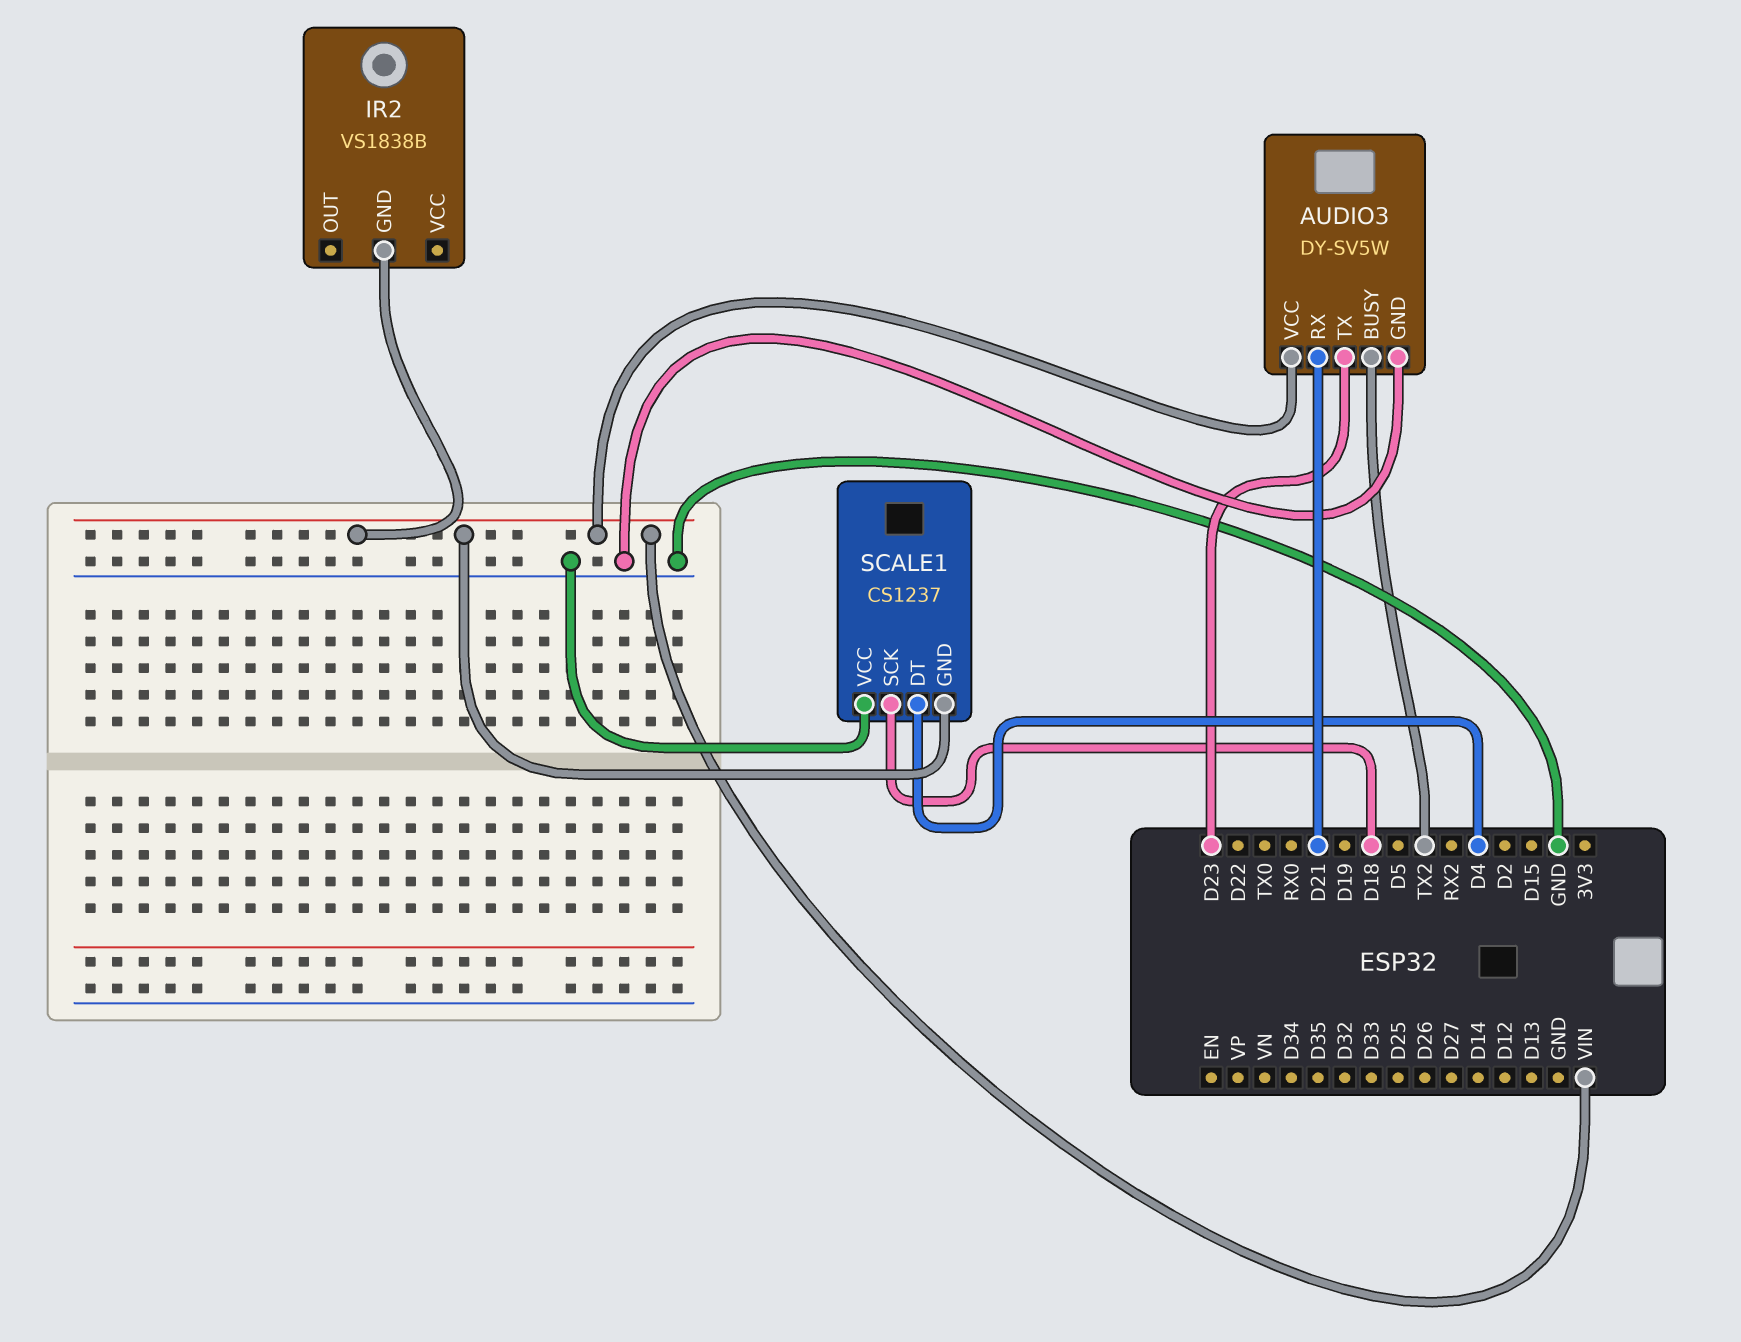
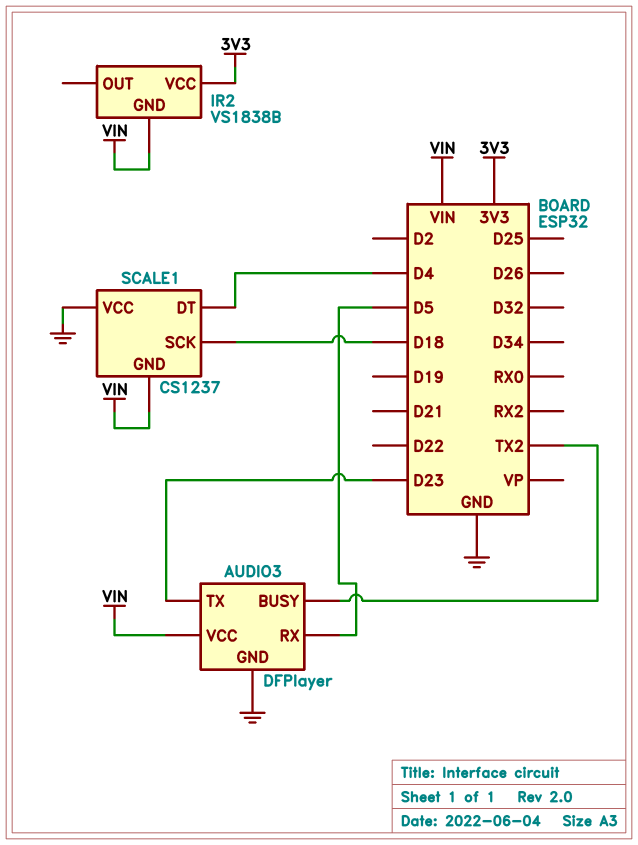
AUDIO3: DY-SV5W -> DFPlayer
AUDIO3 pin RX: D21 -> D5
IR2 pin VCC: none -> 3V3

